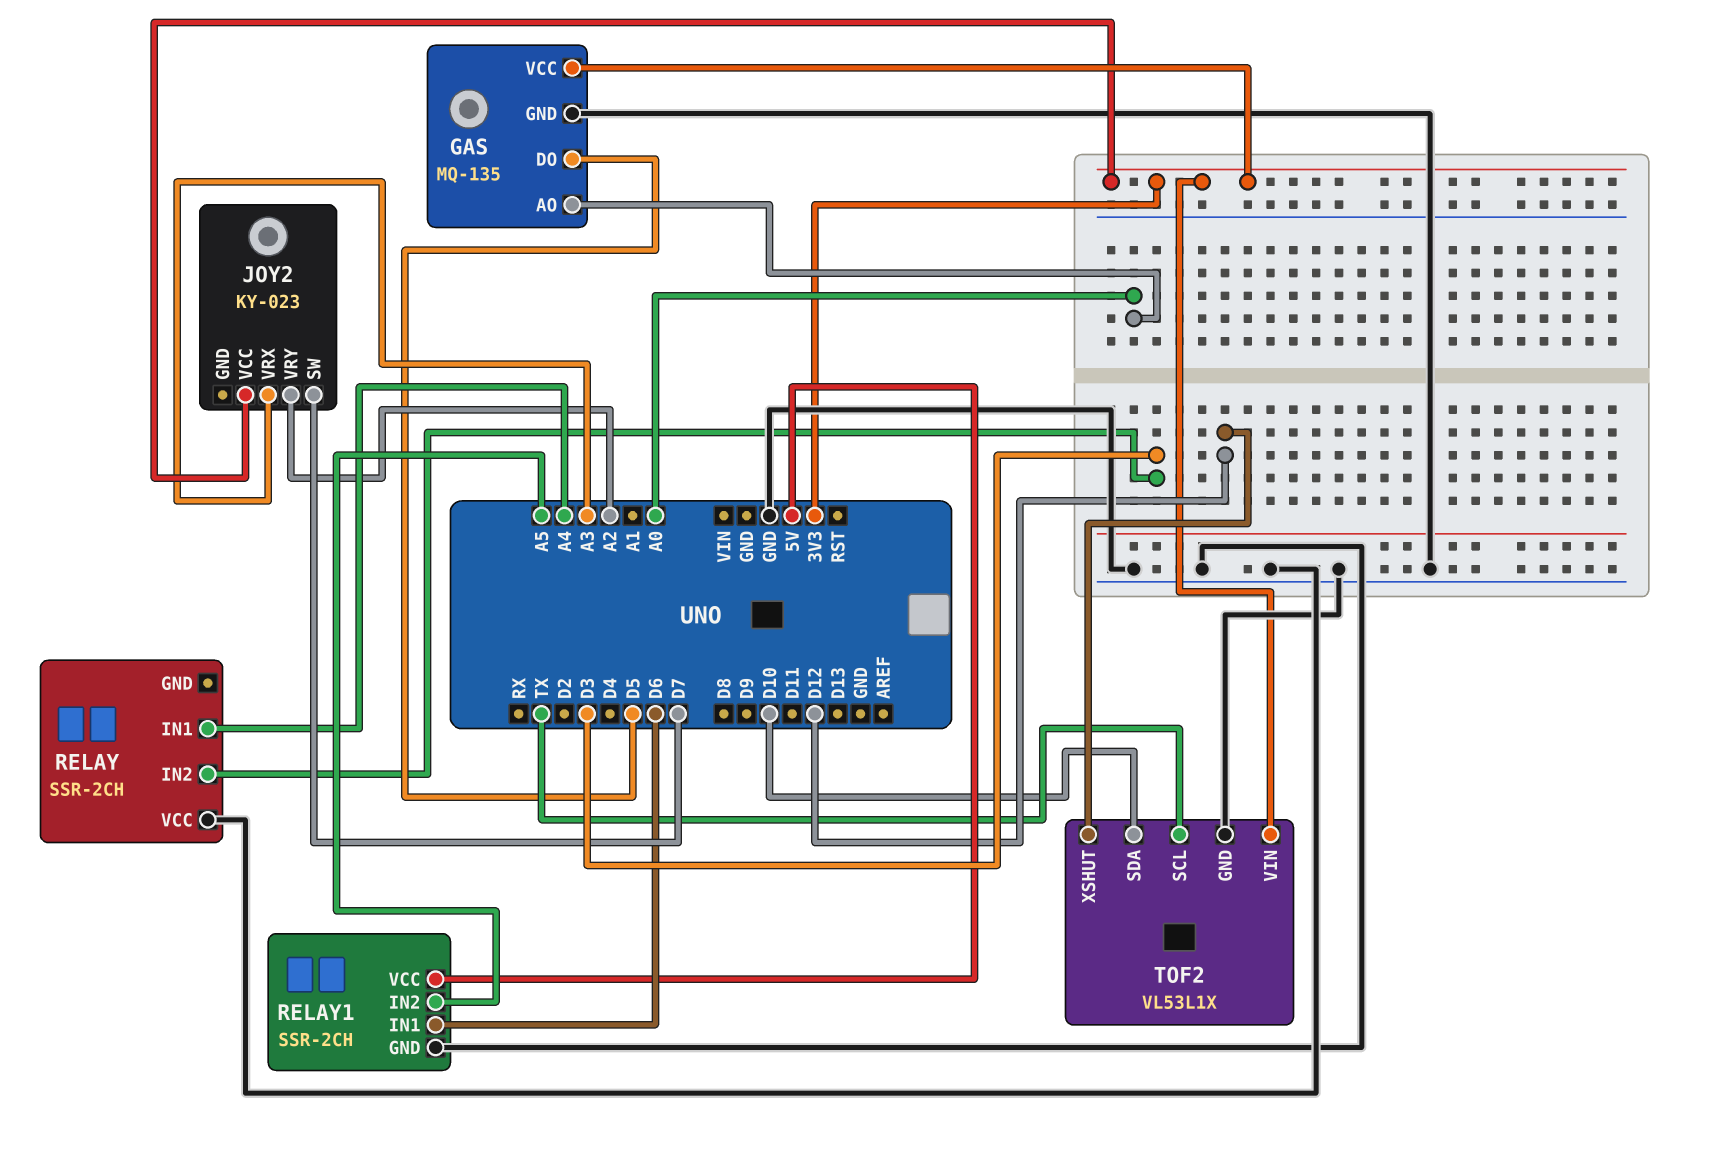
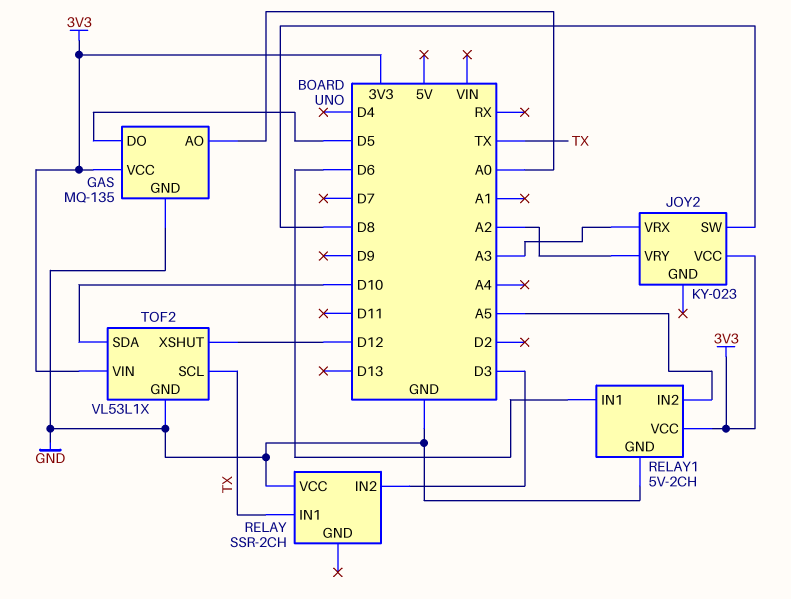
JOY2 pin SW: D7 -> D8
RELAY pin IN1: A4 -> TX
RELAY1: SSR-2CH -> 5V-2CH
RELAY1 pin VCC: 5V -> 3V3

